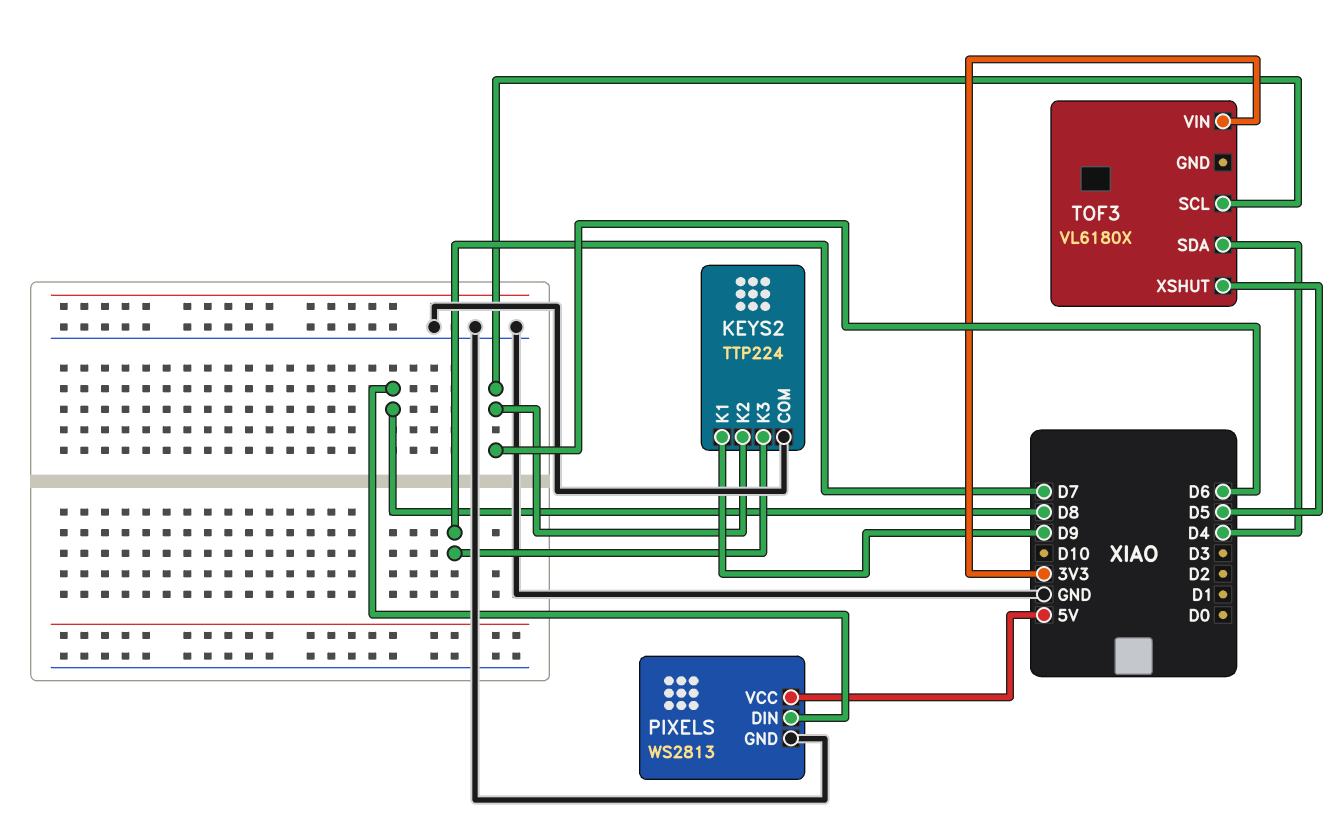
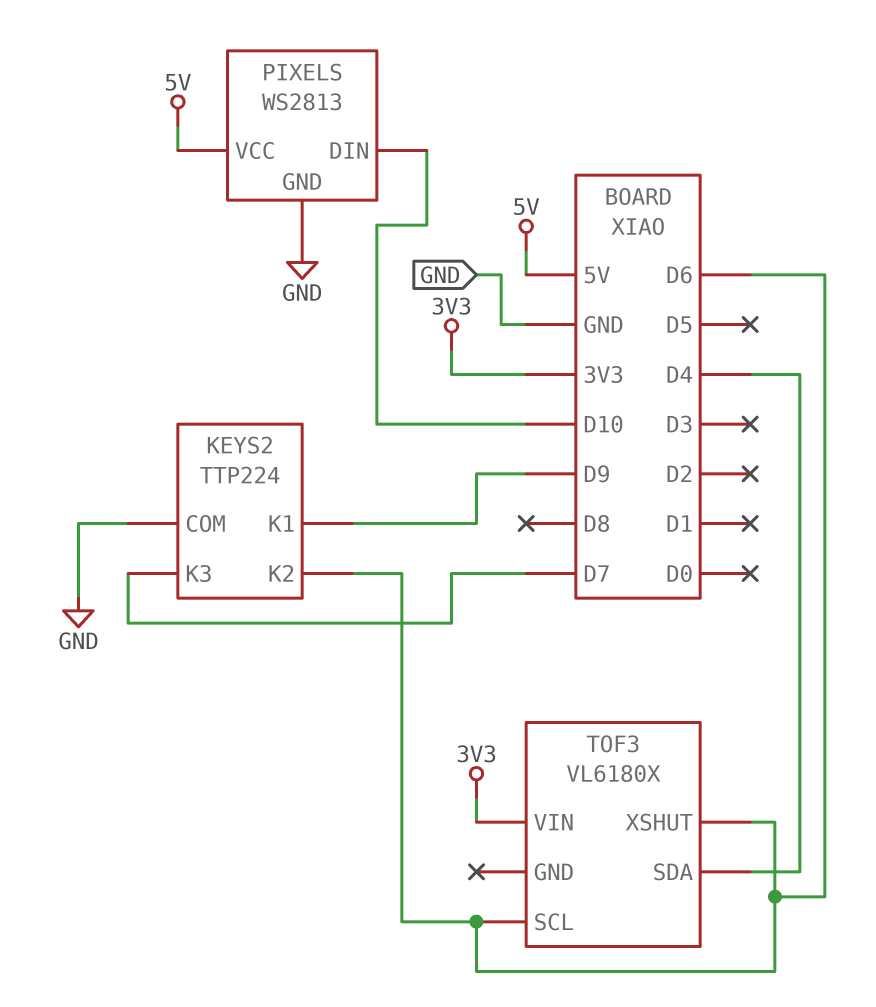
PIXELS pin DIN: D8 -> D10
TOF3 pin XSHUT: D5 -> D6

